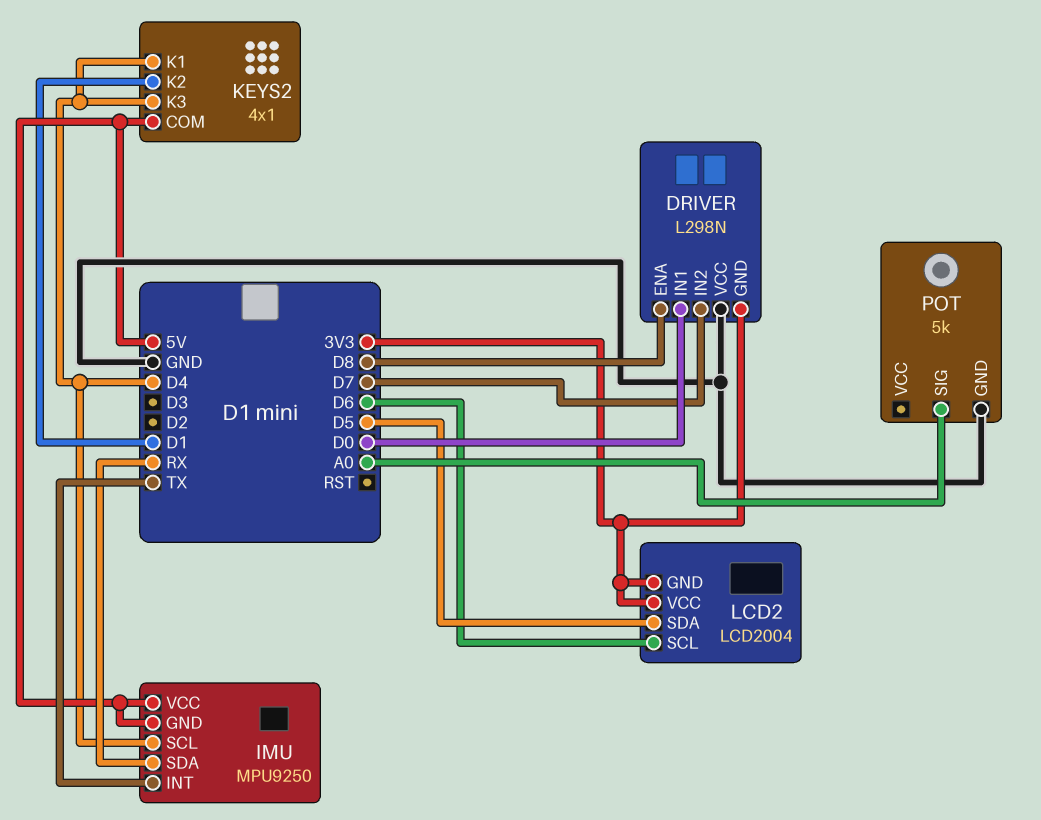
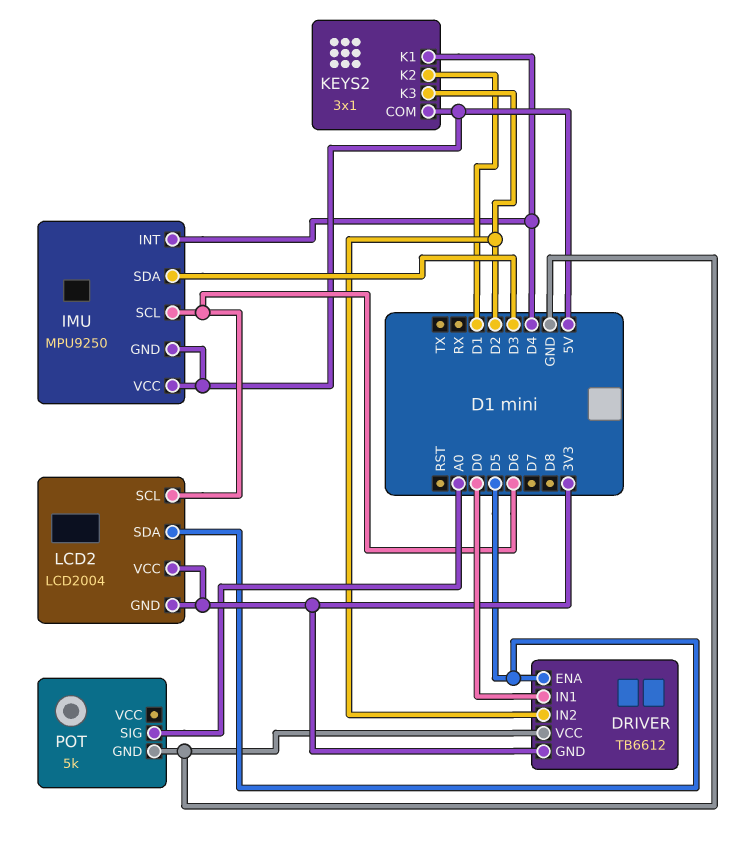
DRIVER: L298N -> TB6612
DRIVER pin ENA: D8 -> D5
DRIVER pin IN2: D7 -> D2
IMU pin INT: TX -> D4
IMU pin SCL: D4 -> D6
IMU pin SDA: RX -> D3
KEYS2: 4x1 -> 3x1
KEYS2 pin K3: D4 -> D2

